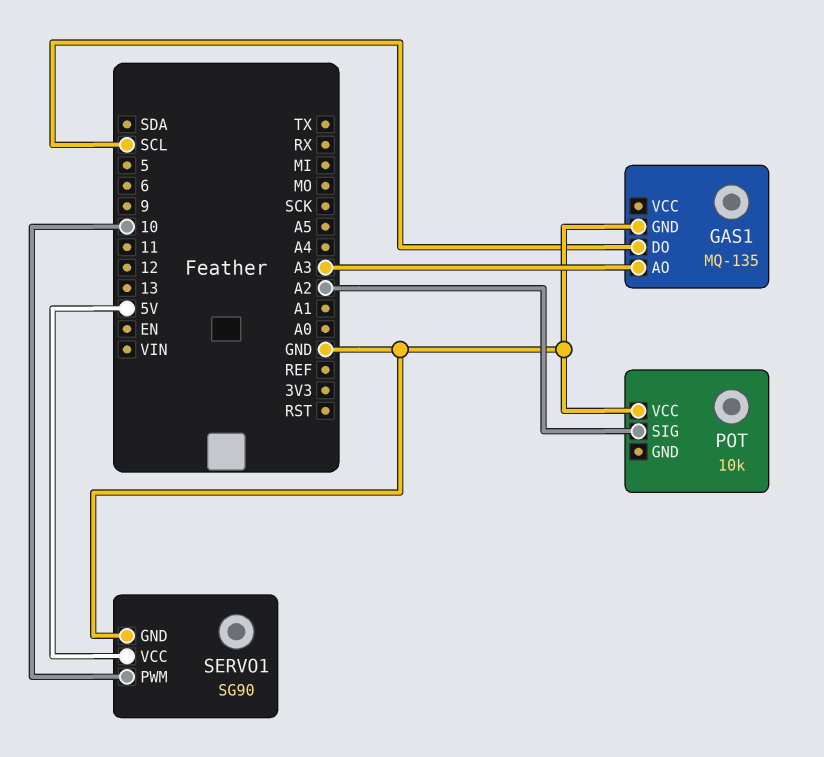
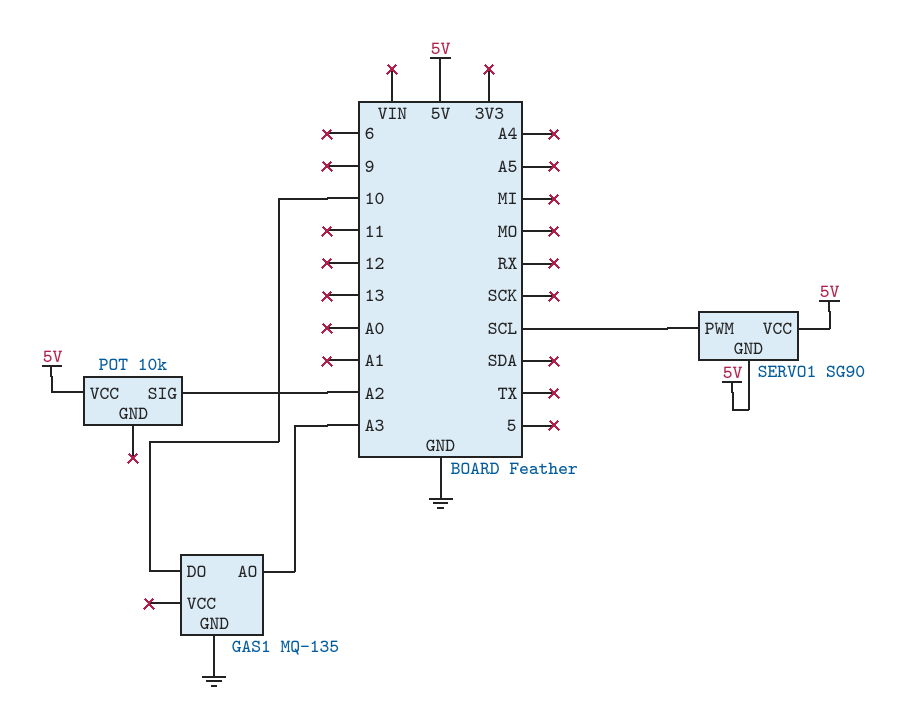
GAS1 pin DO: SCL -> 10
POT pin VCC: GND -> 5V
SERVO1 pin GND: GND -> 5V
SERVO1 pin PWM: 10 -> SCL

